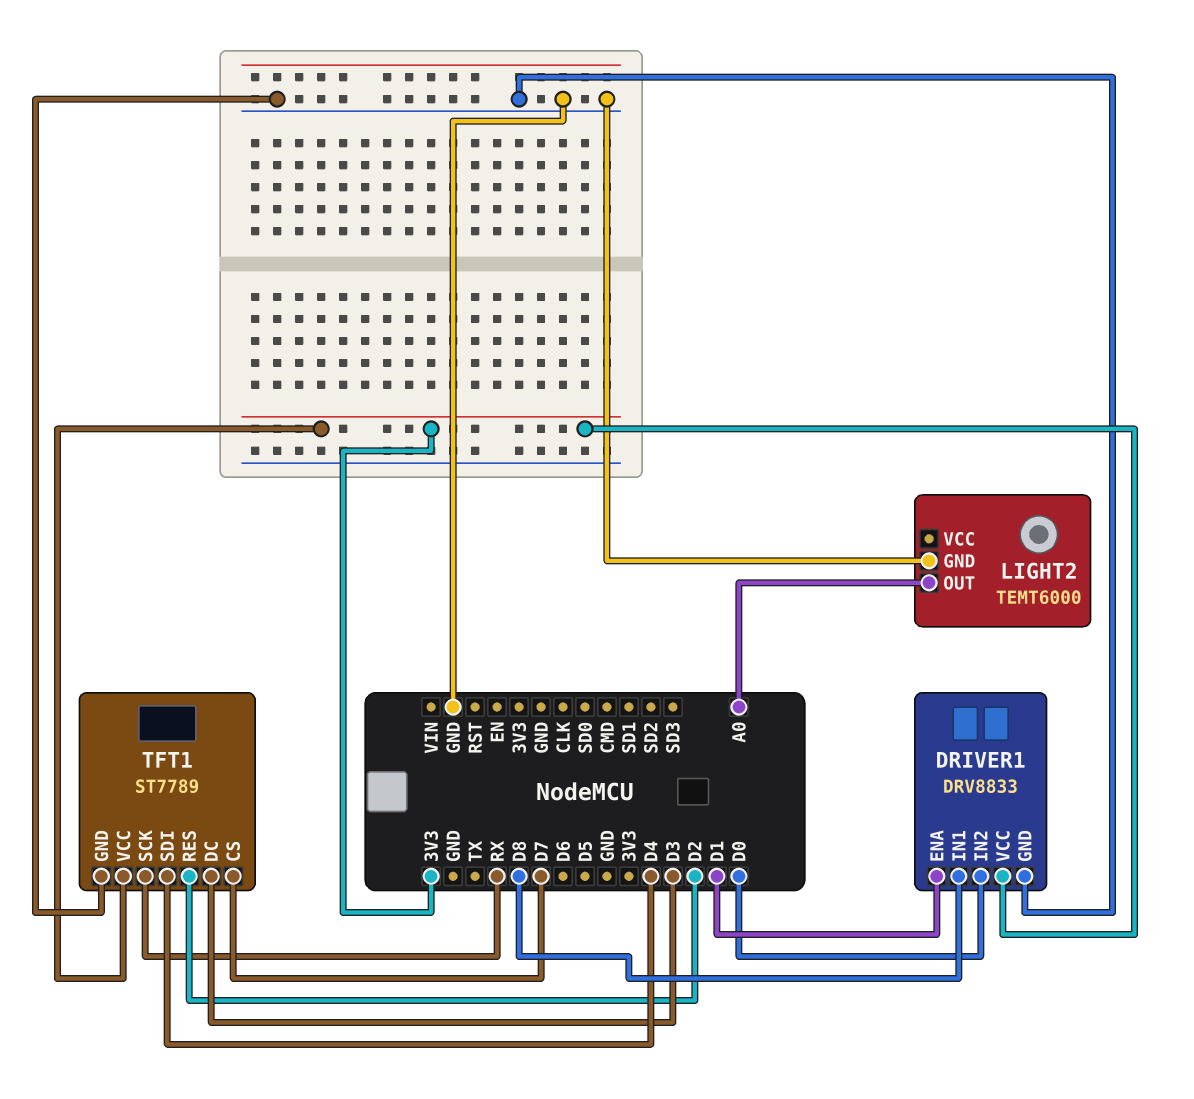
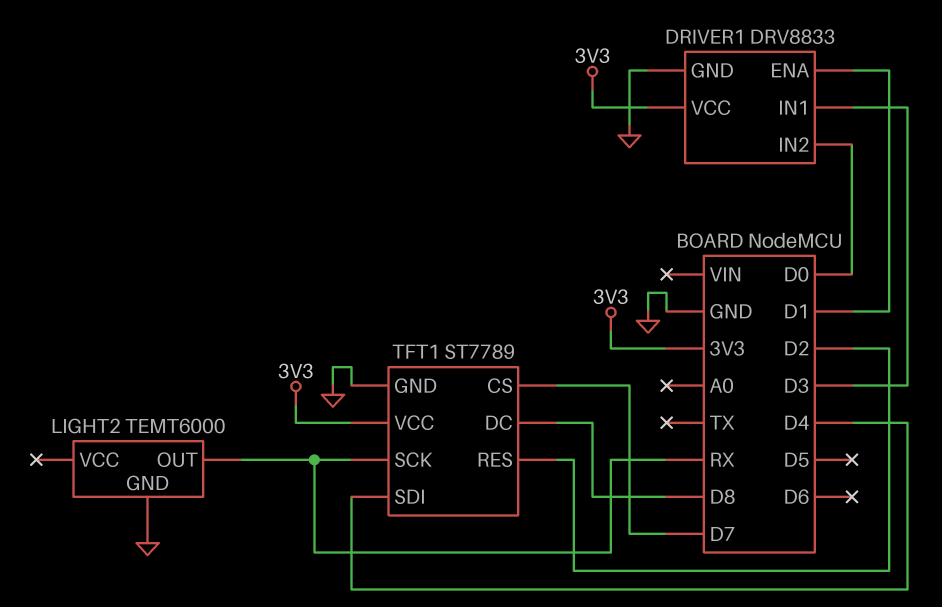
DRIVER1 pin IN1: D8 -> D3
LIGHT2 pin OUT: A0 -> RX
TFT1 pin DC: D3 -> D8

